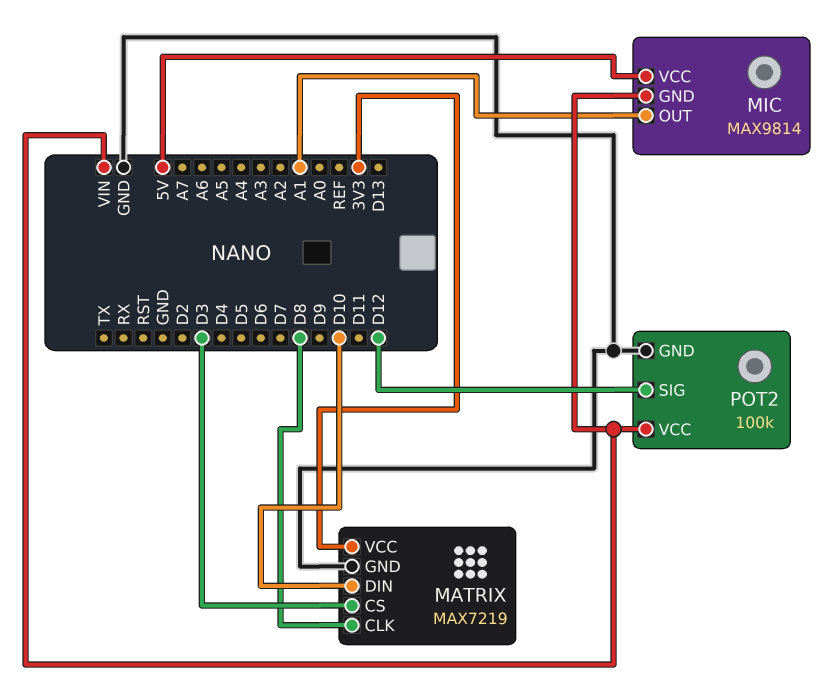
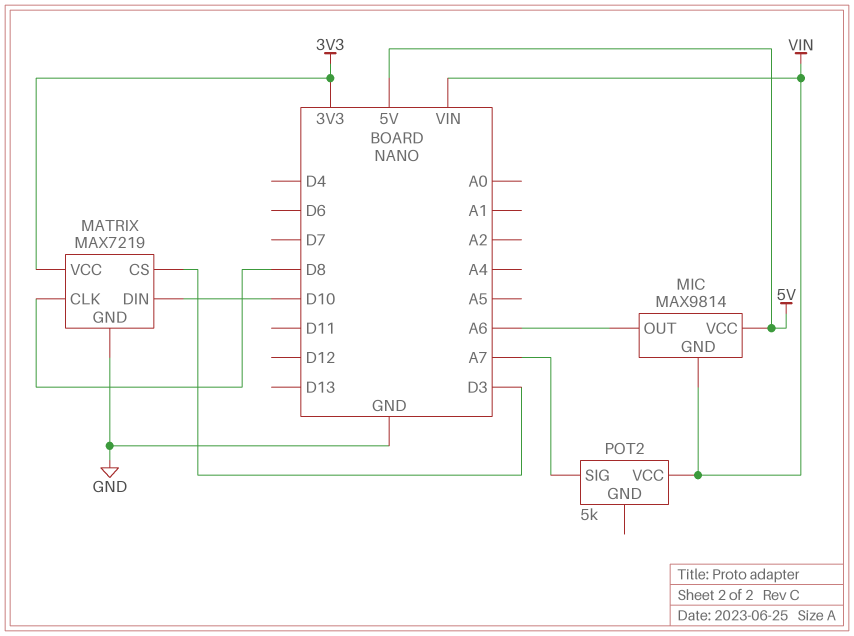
MIC pin OUT: A1 -> A6
POT2: 100k -> 5k
POT2 pin GND: GND -> none
POT2 pin SIG: D12 -> A7

